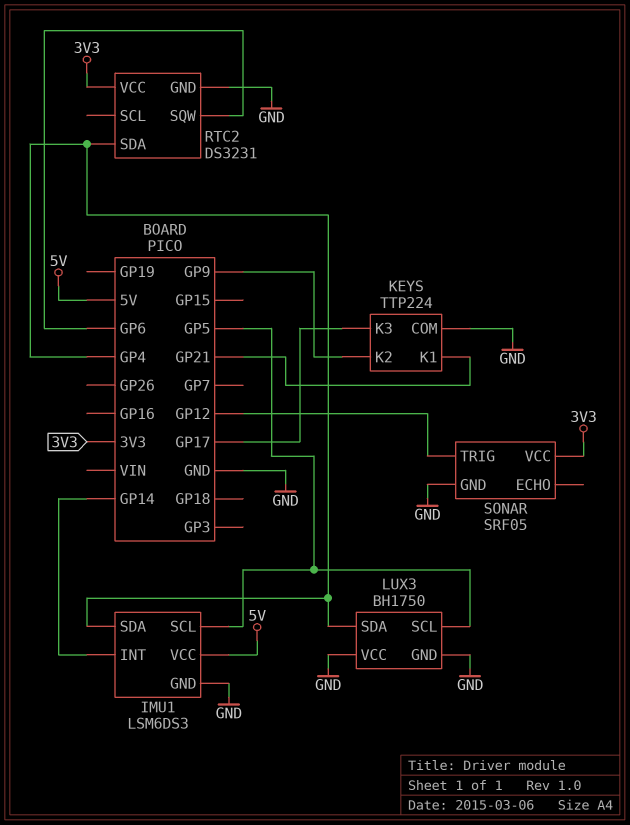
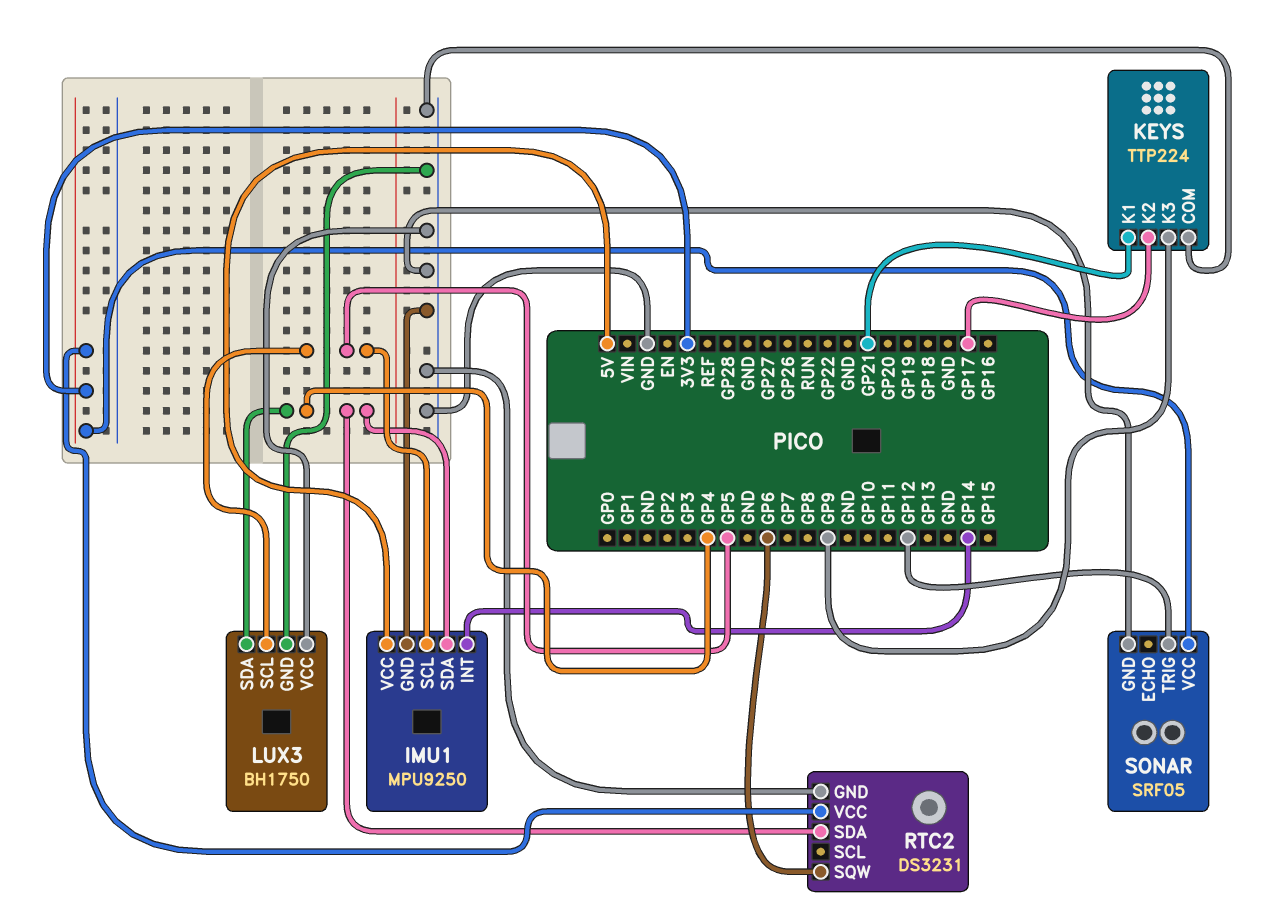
IMU1: LSM6DS3 -> MPU9250
KEYS pin K2: GP9 -> GP17
KEYS pin K3: GP17 -> GP9

